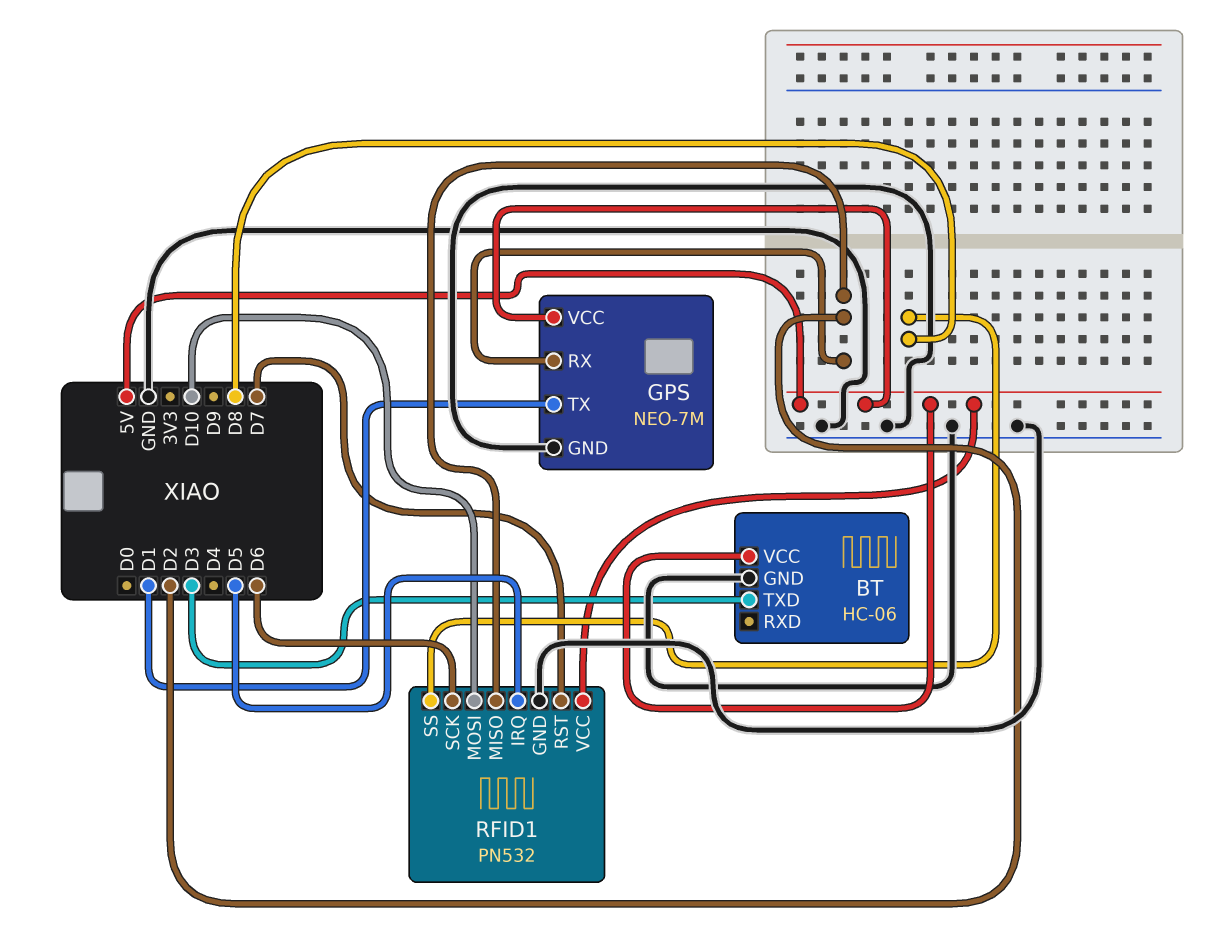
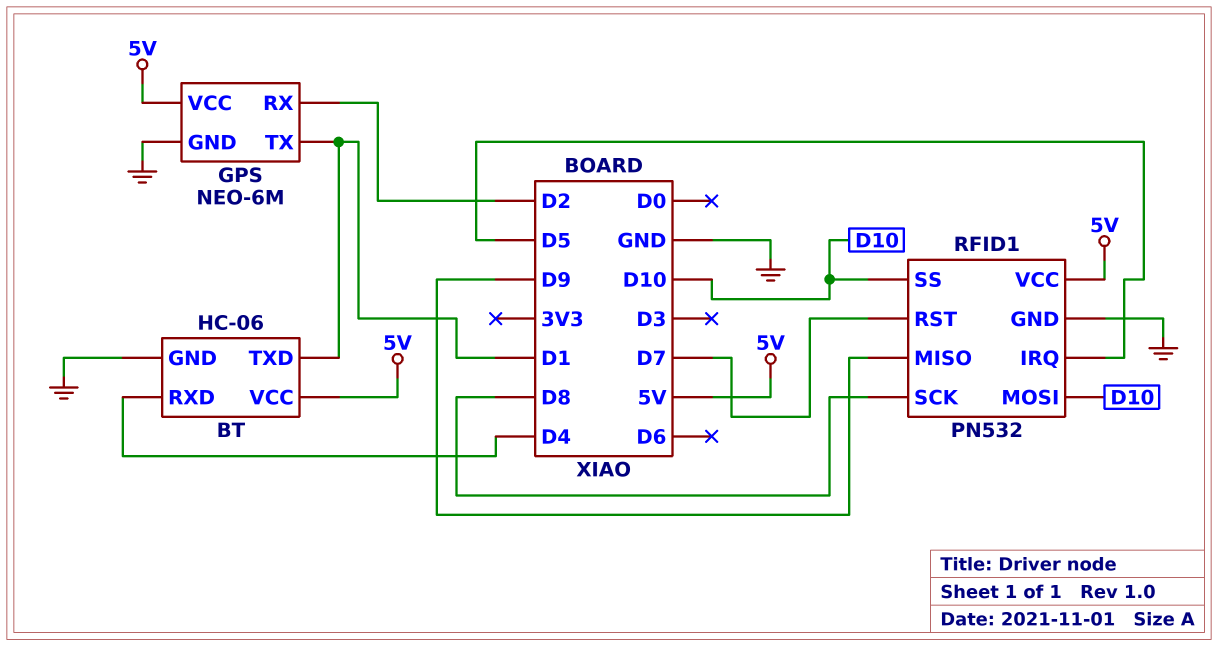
BT pin RXD: none -> D4
BT pin TXD: D3 -> D1
GPS: NEO-7M -> NEO-6M
RFID1 pin MISO: D2 -> D9
RFID1 pin SCK: D6 -> D8
RFID1 pin SS: D8 -> D10

